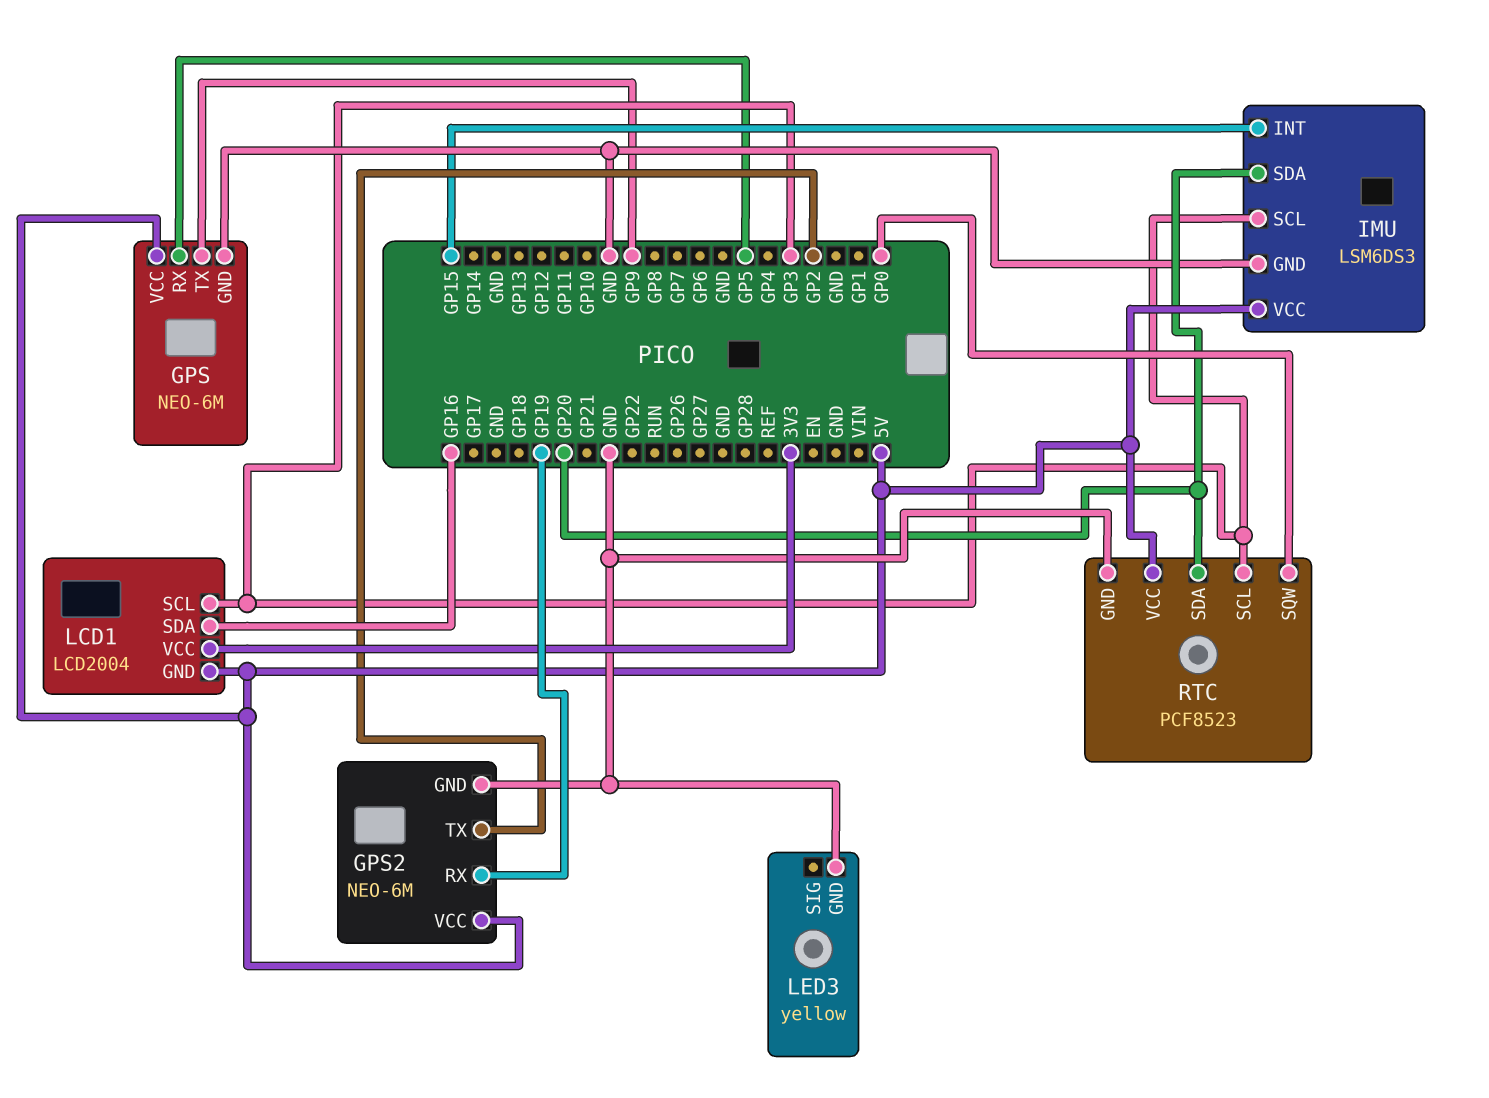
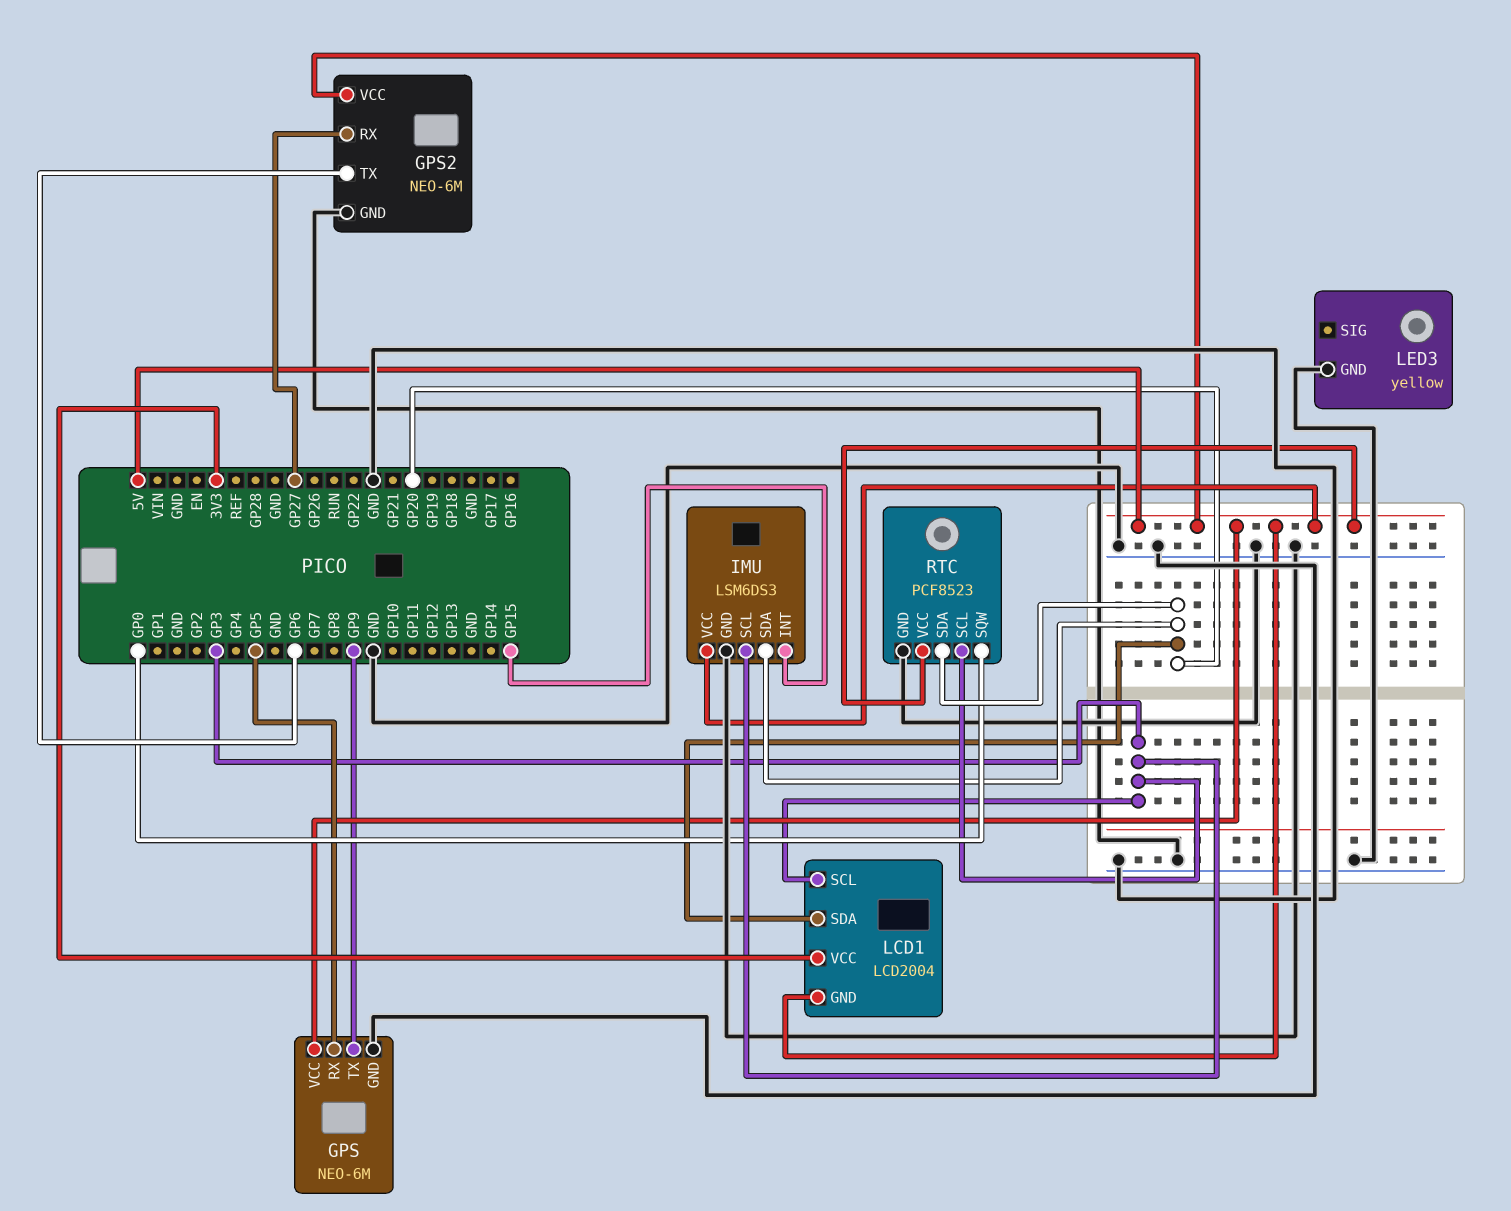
GPS2 pin RX: GP19 -> GP27
GPS2 pin TX: GP2 -> GP6
LCD1 pin SDA: GP16 -> GP20

